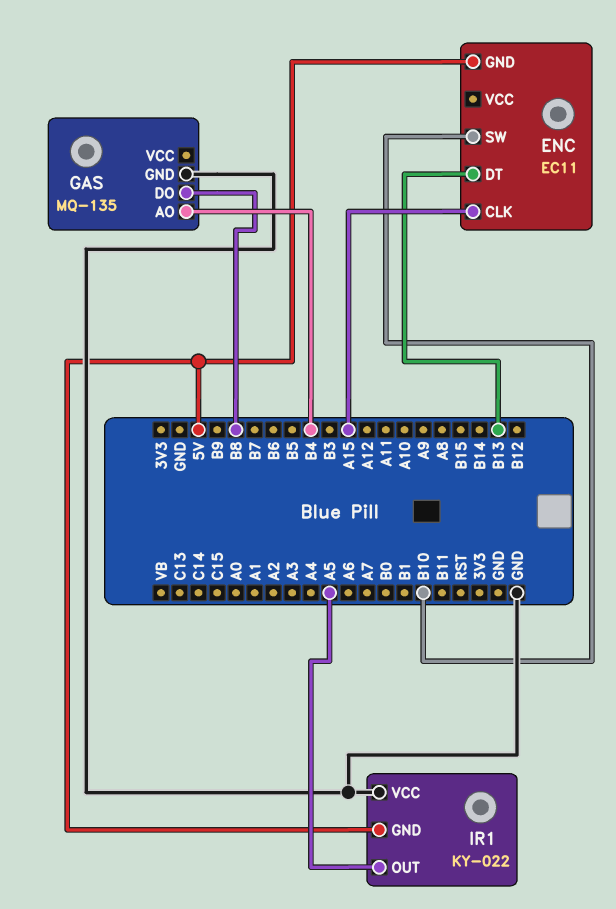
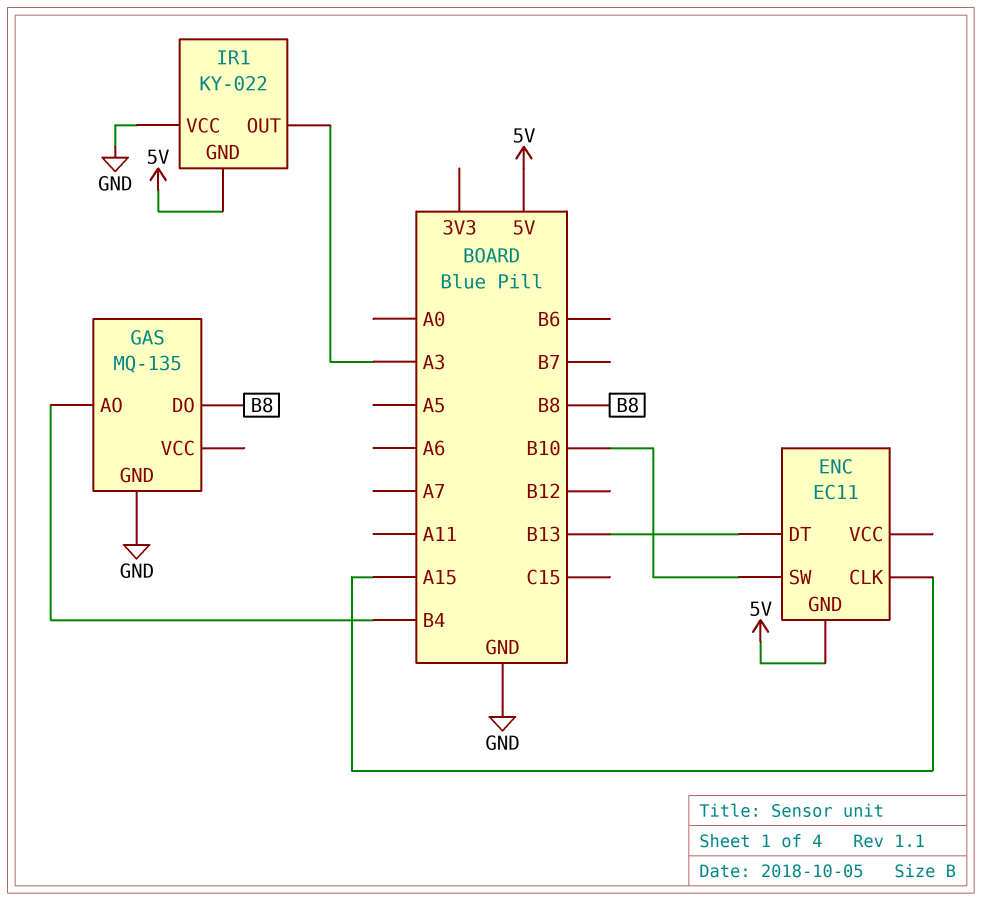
IR1 pin OUT: A5 -> A3

